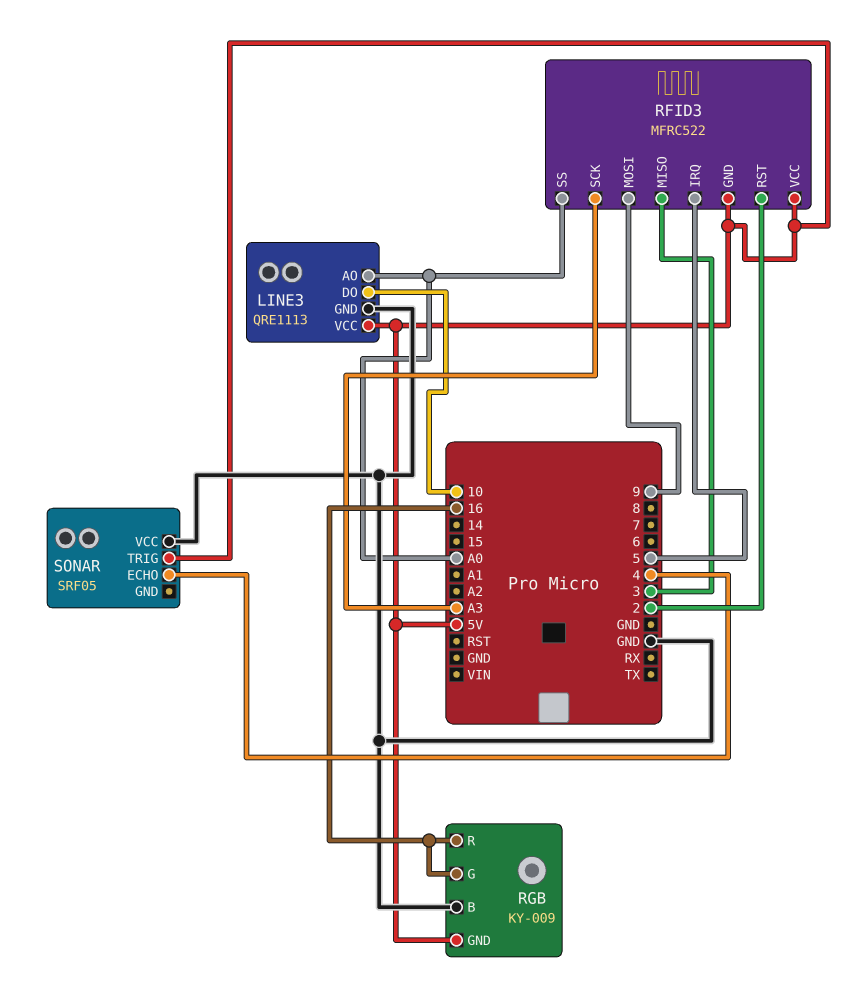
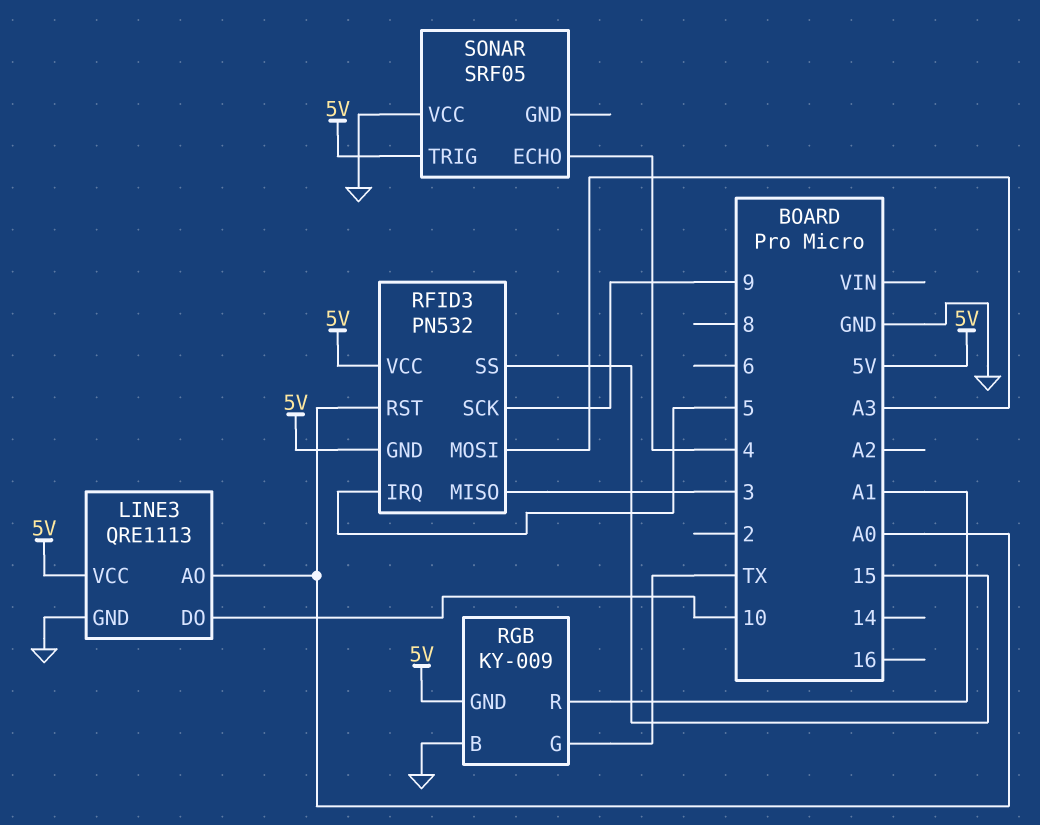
RFID3: MFRC522 -> PN532
RFID3 pin MOSI: 9 -> A3
RFID3 pin RST: 2 -> A0
RFID3 pin SCK: A3 -> 9
RFID3 pin SS: A0 -> 15
RGB pin G: 16 -> TX
RGB pin R: 16 -> A1

